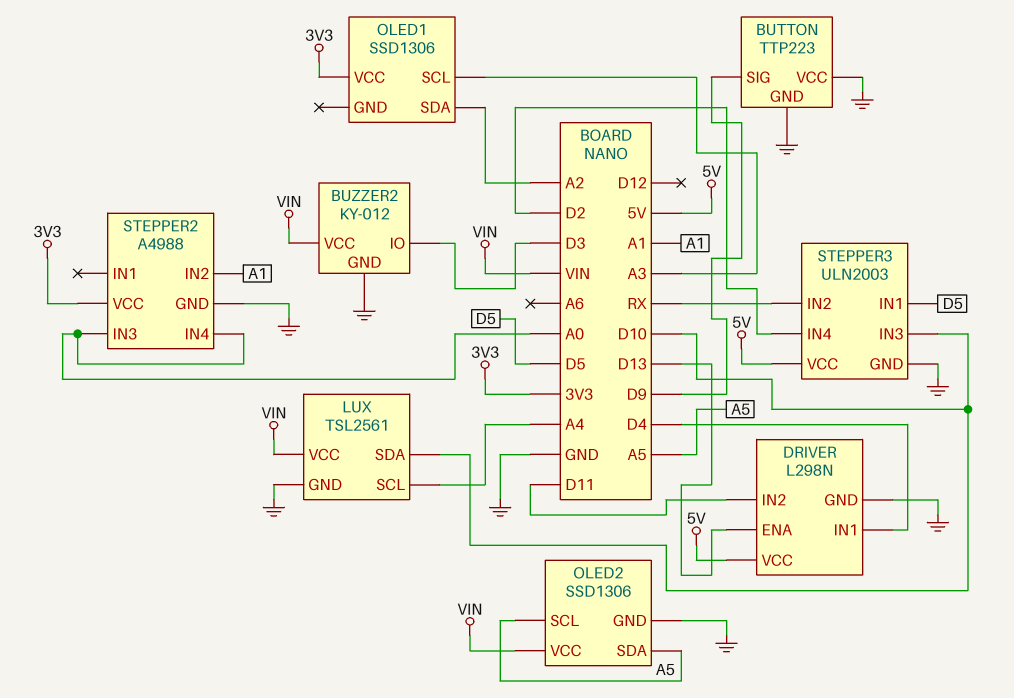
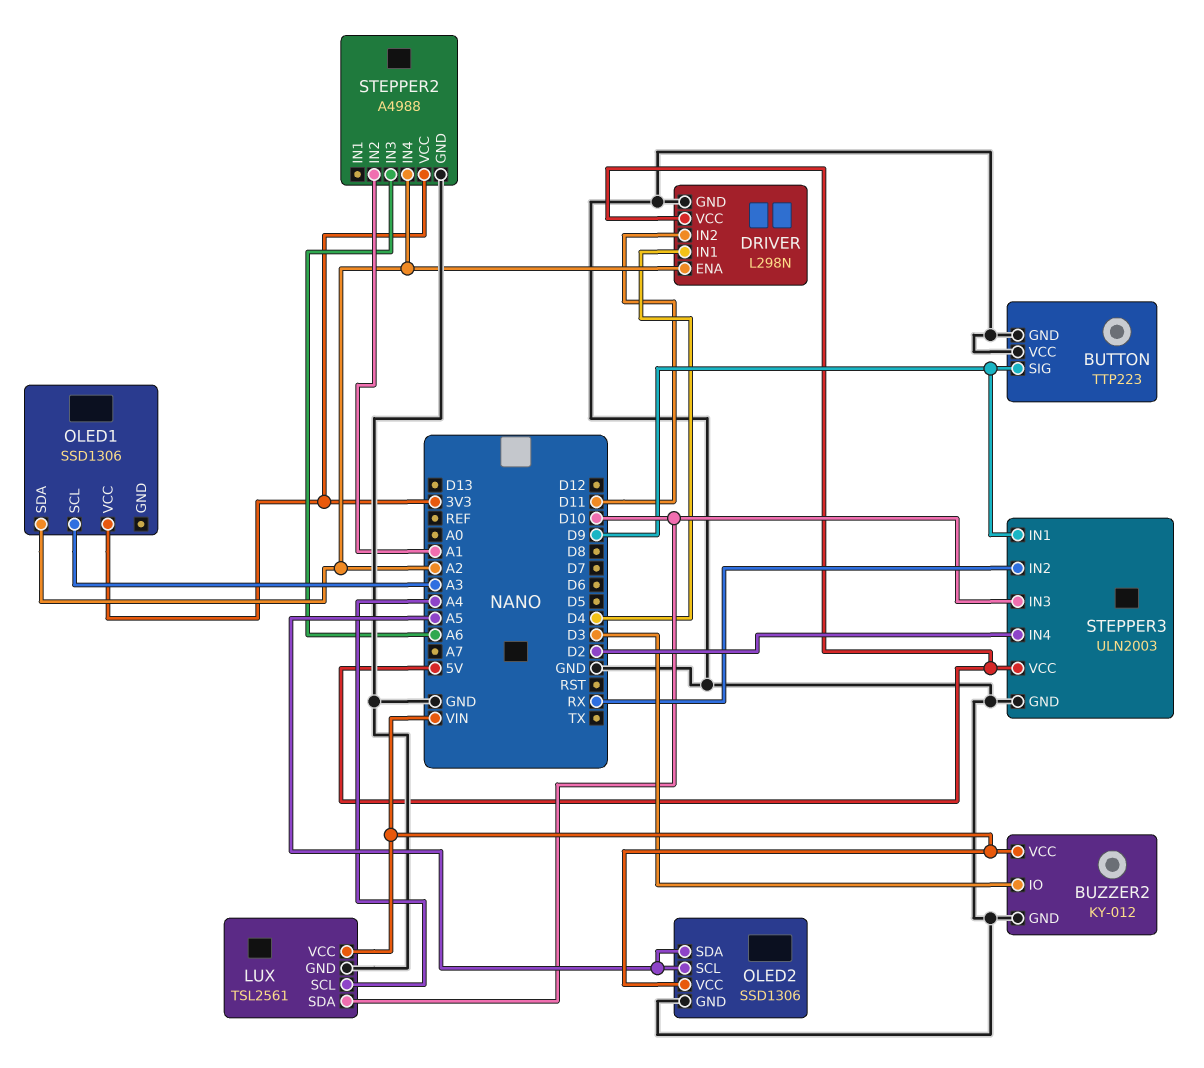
DRIVER pin ENA: D13 -> A2
STEPPER2 pin IN3: A0 -> A6
STEPPER2 pin IN4: A0 -> A2
STEPPER3 pin IN1: D5 -> D9

